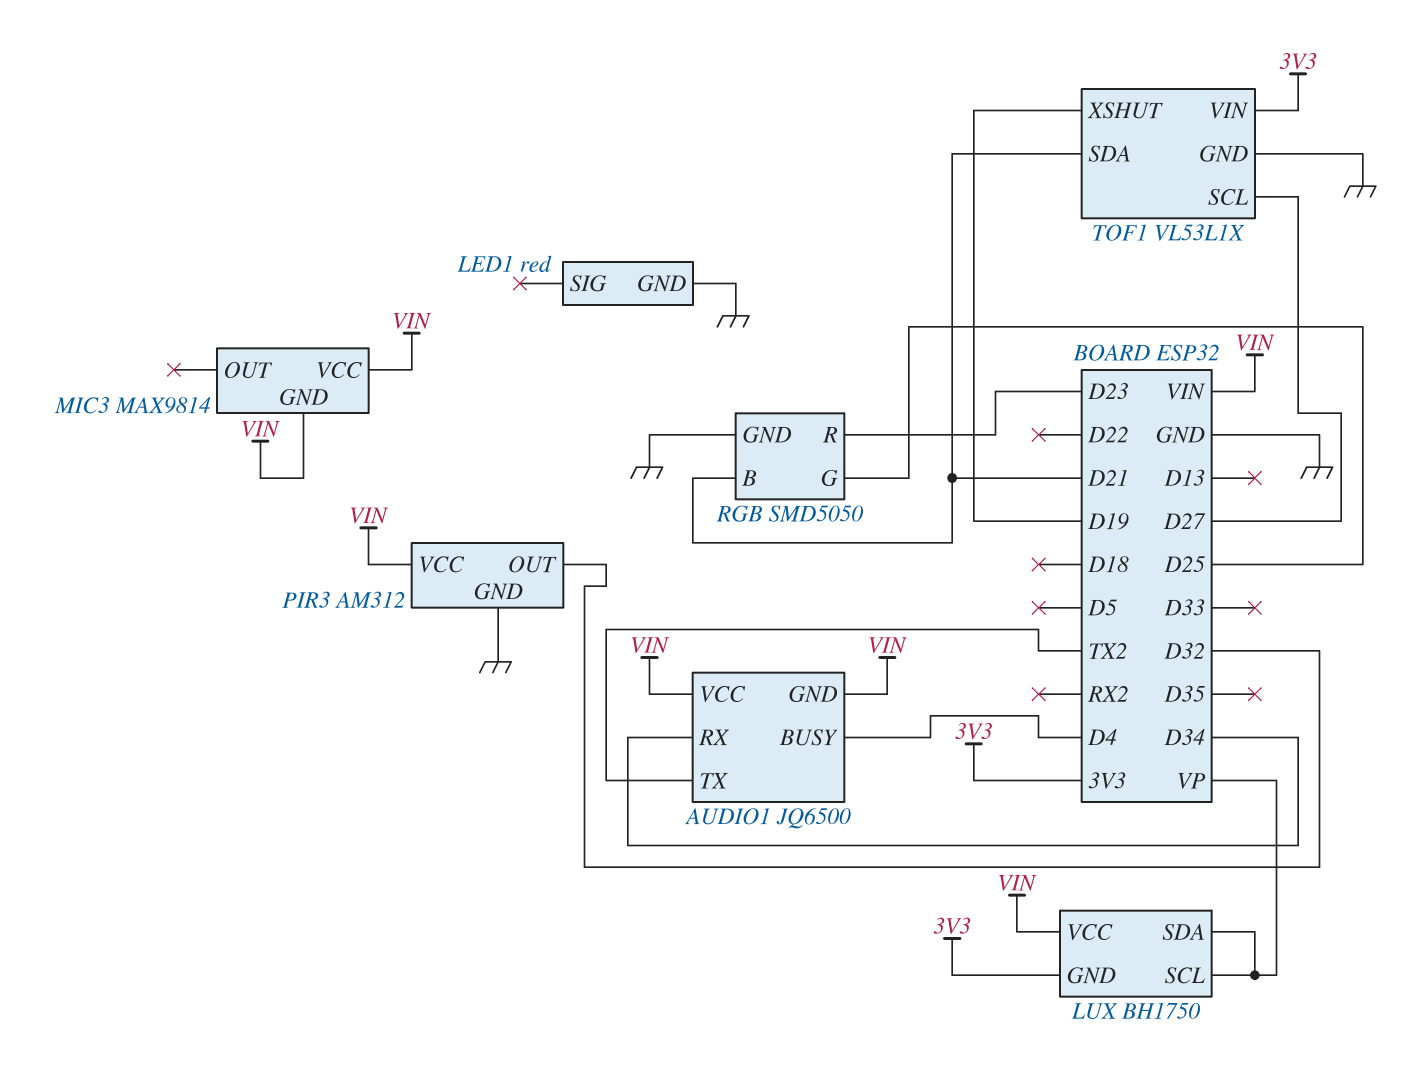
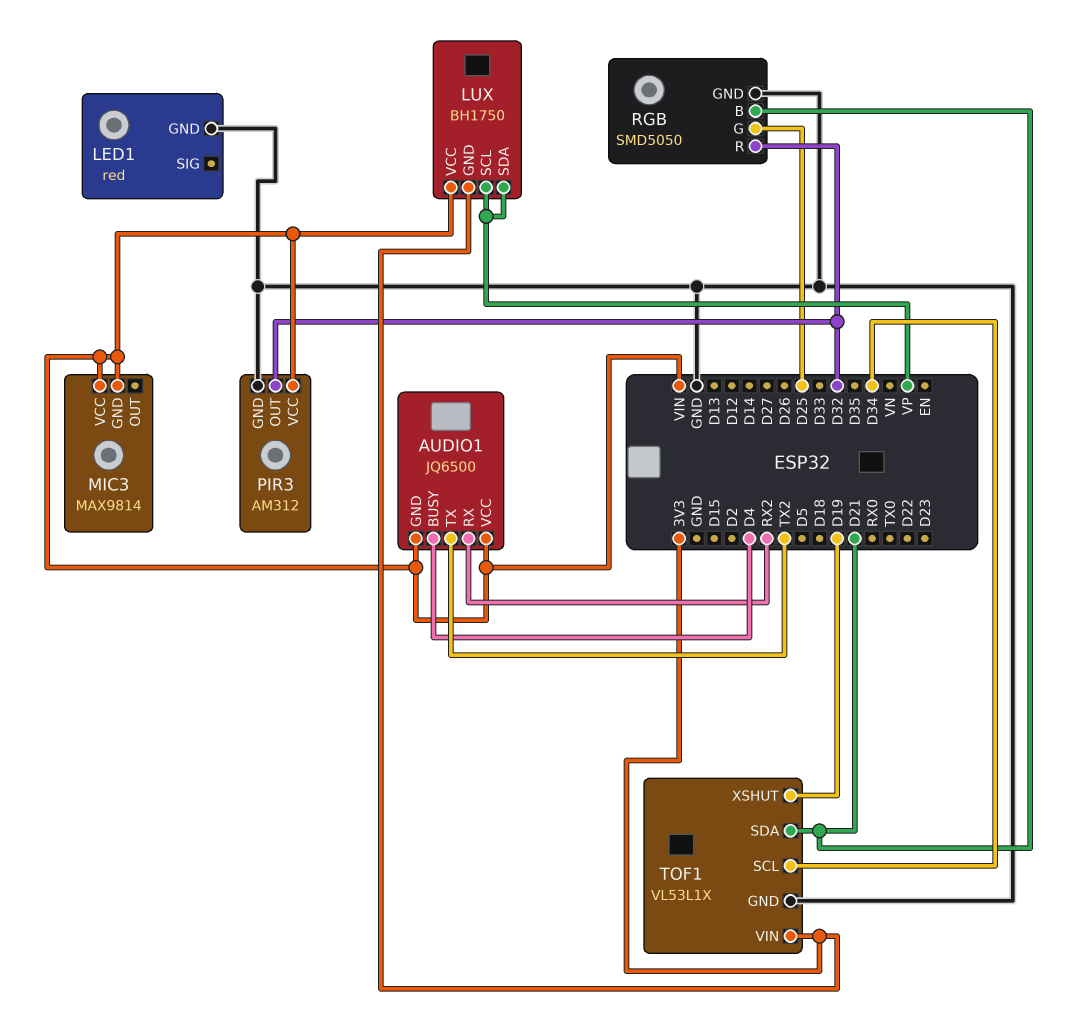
AUDIO1 pin RX: D34 -> RX2
RGB pin R: D23 -> D32
TOF1 pin SCL: D27 -> D34

